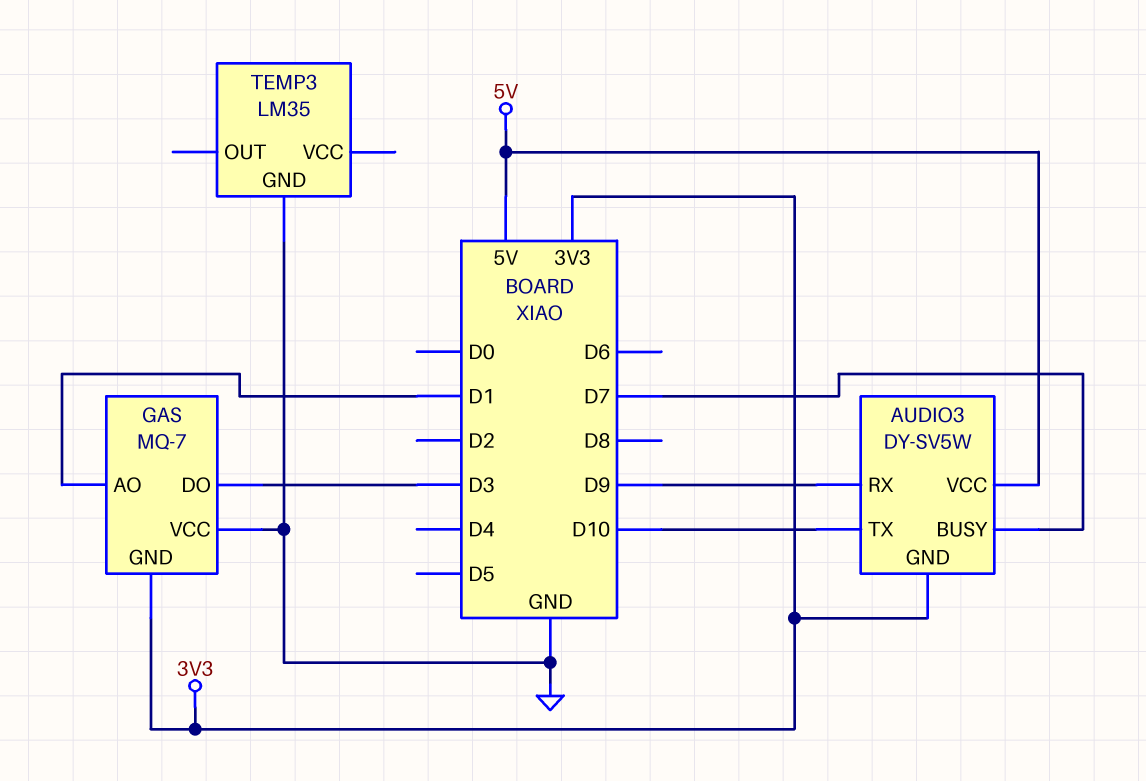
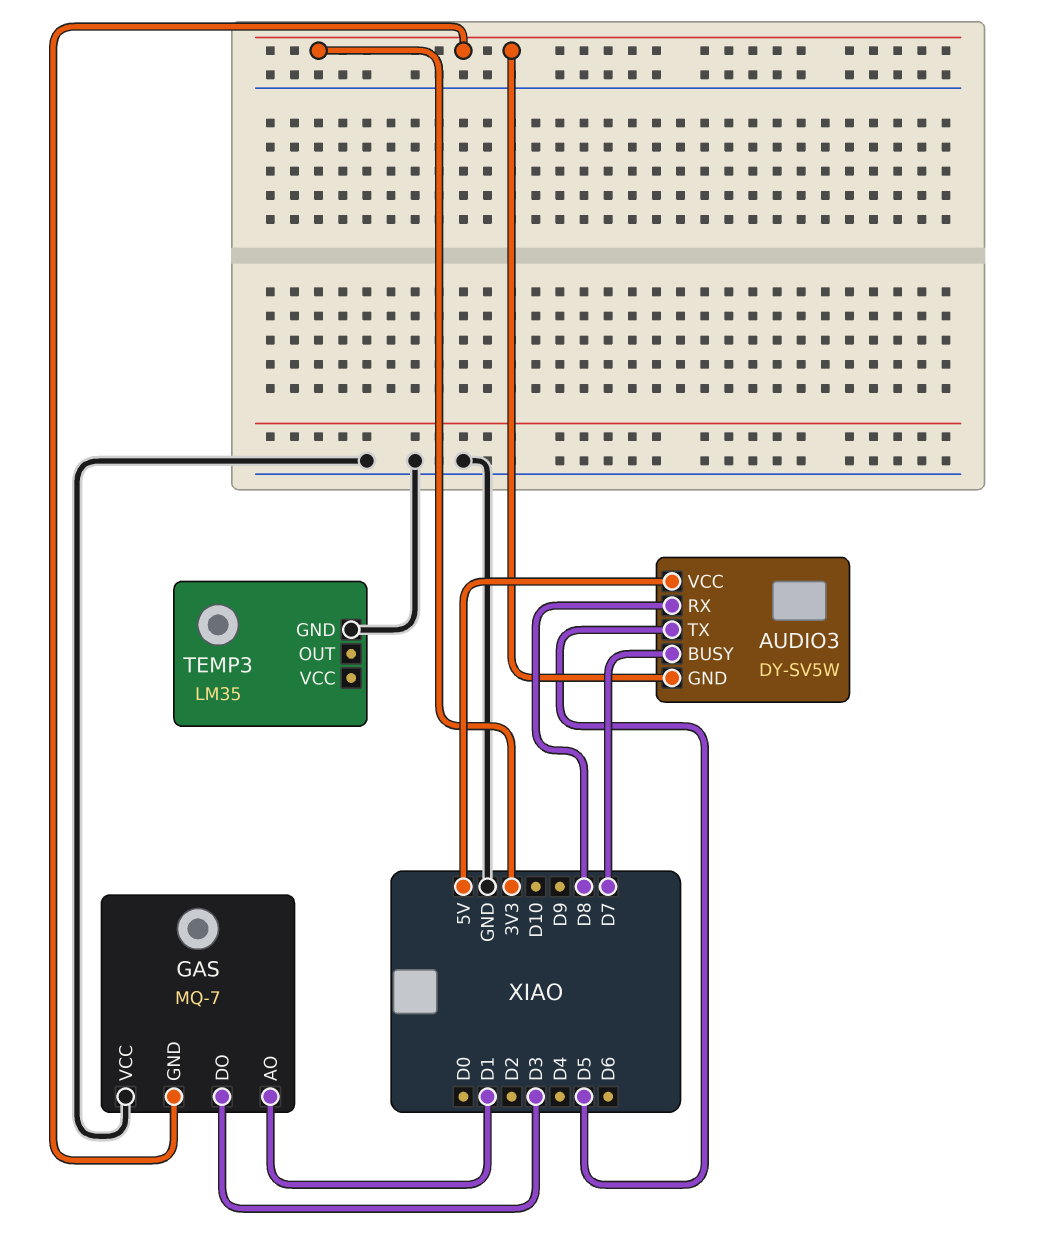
AUDIO3 pin RX: D9 -> D8
AUDIO3 pin TX: D10 -> D5

